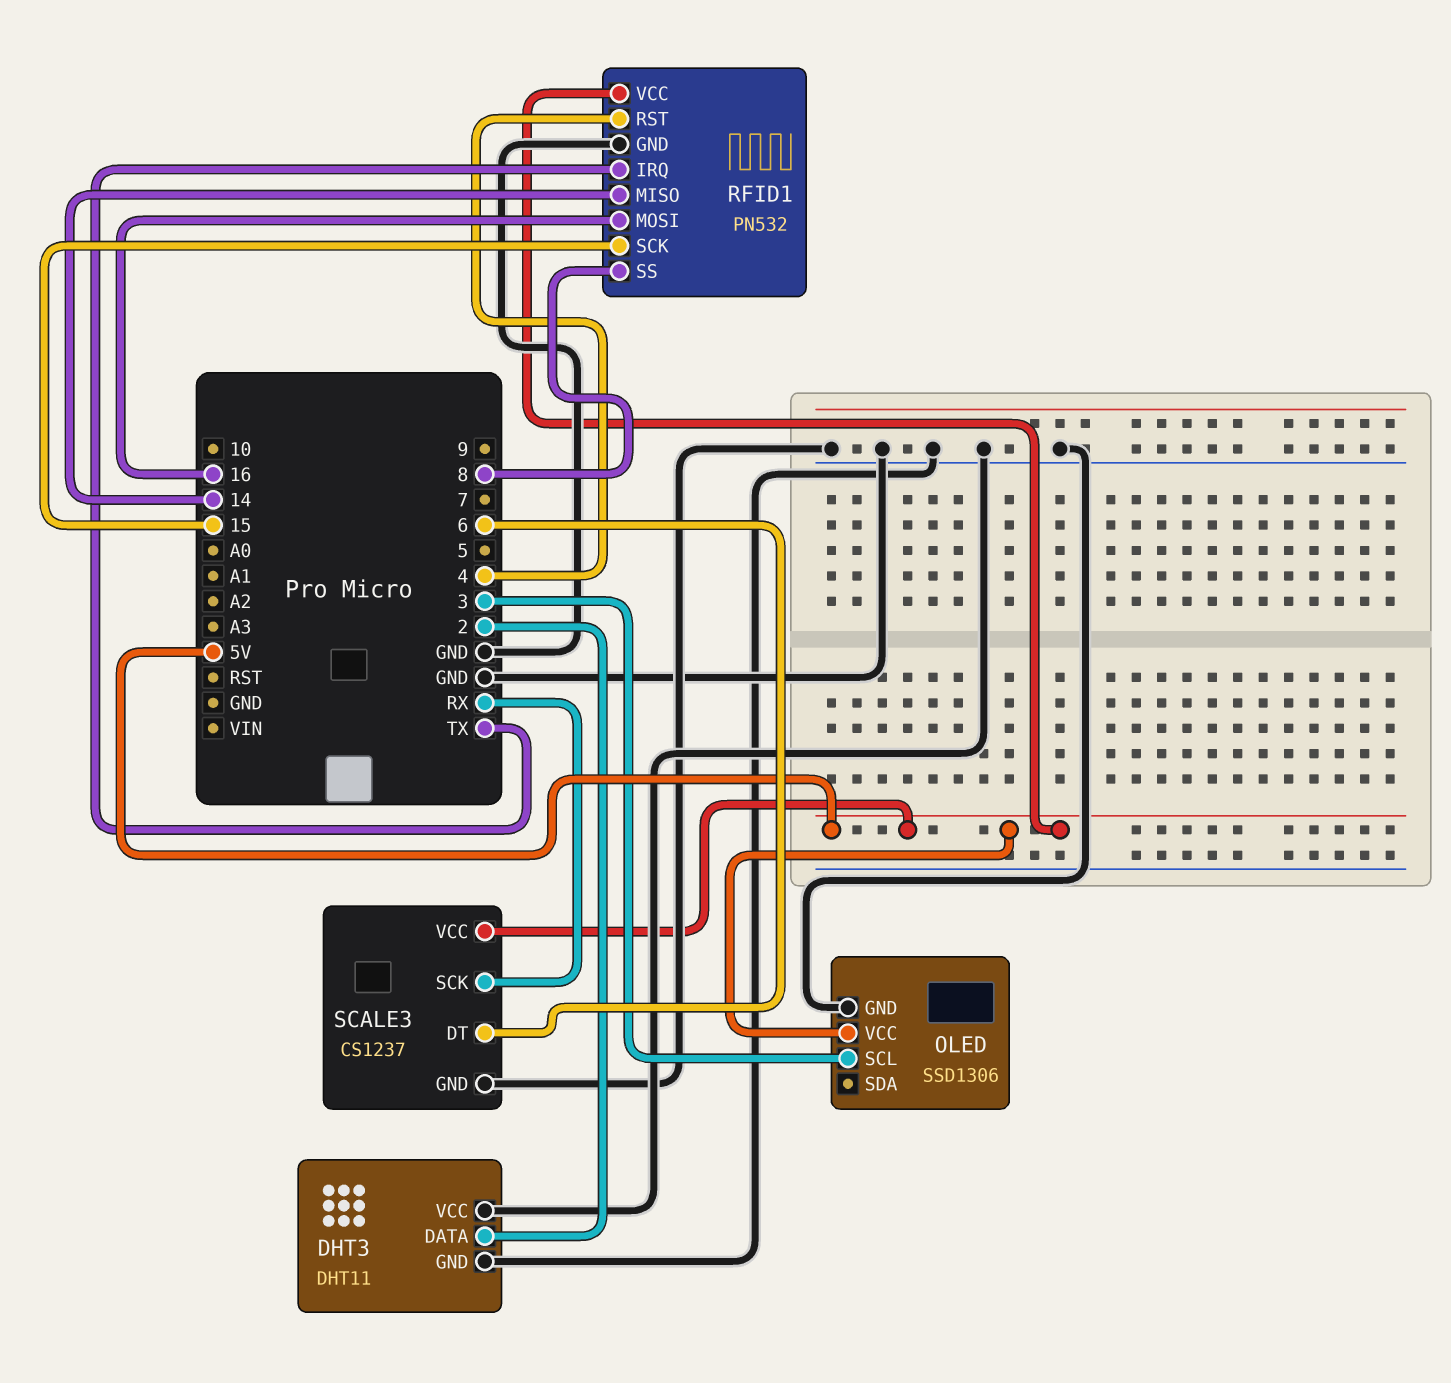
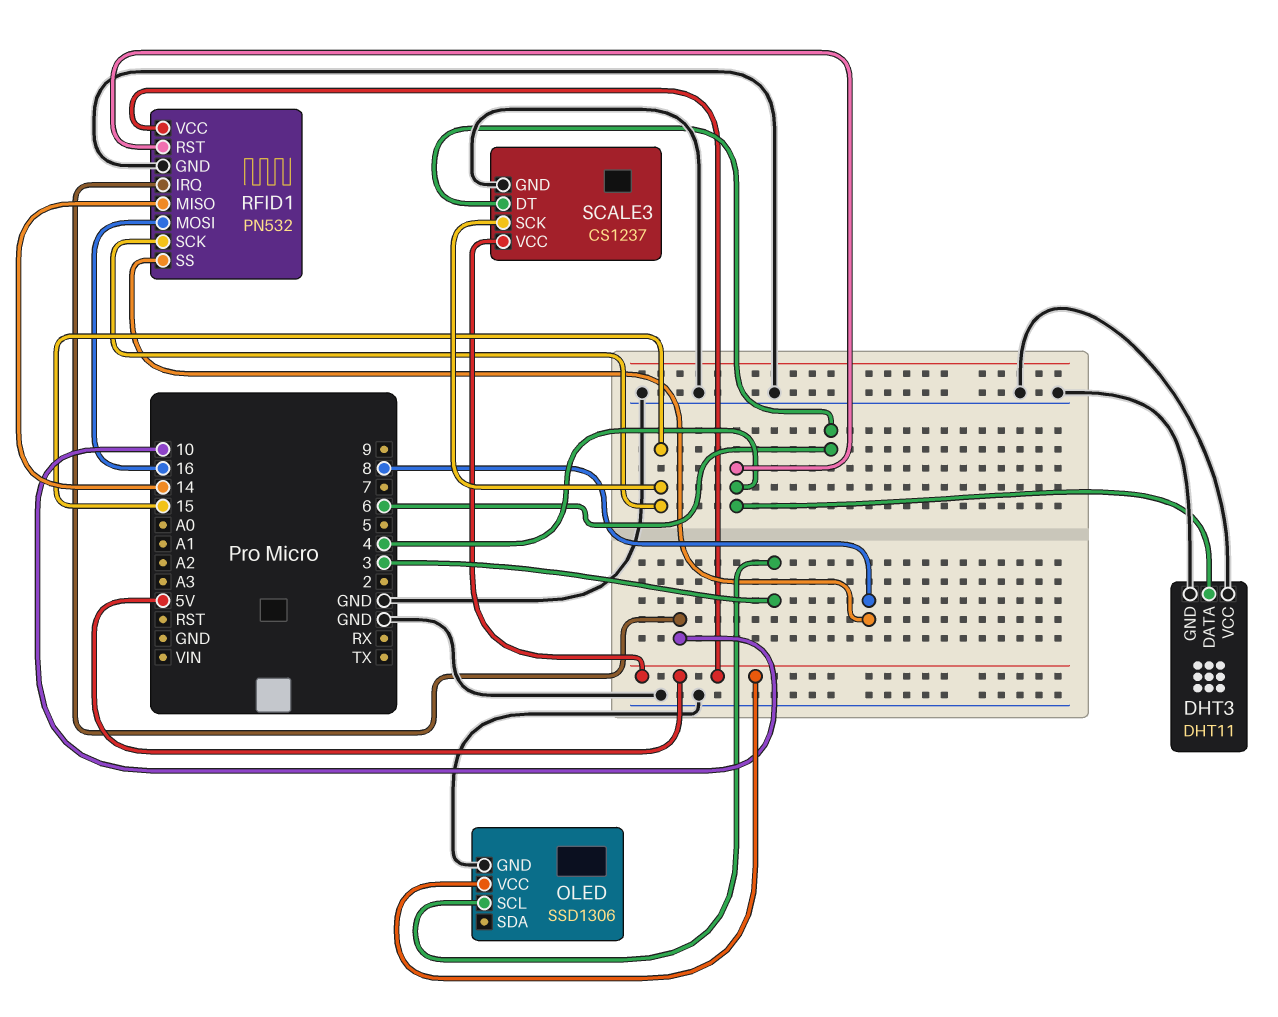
DHT3 pin DATA: 2 -> 4
RFID1 pin IRQ: TX -> 10
SCALE3 pin SCK: RX -> 15

